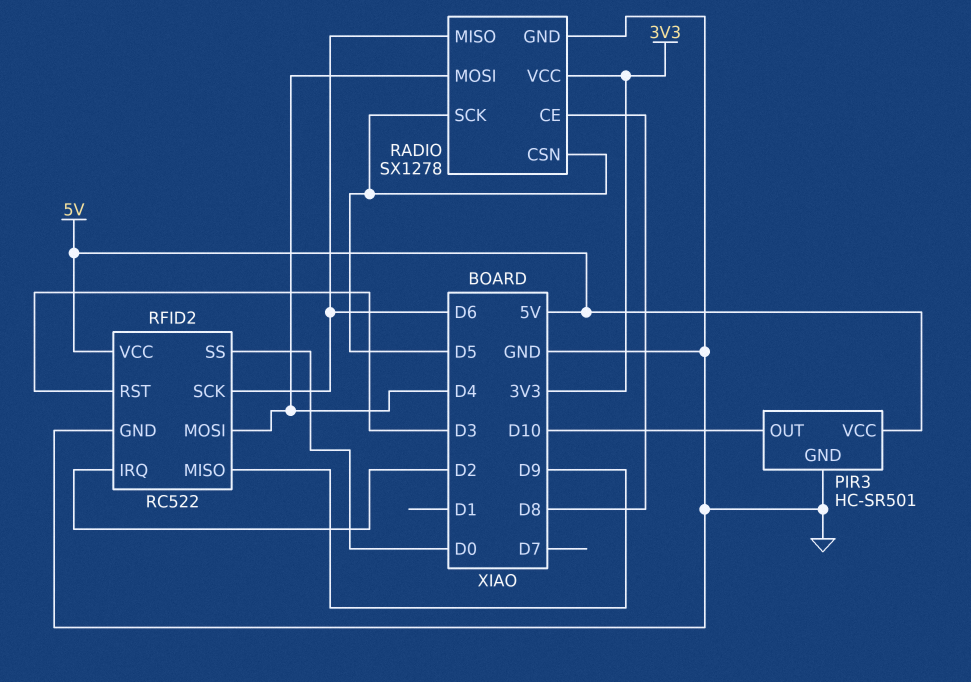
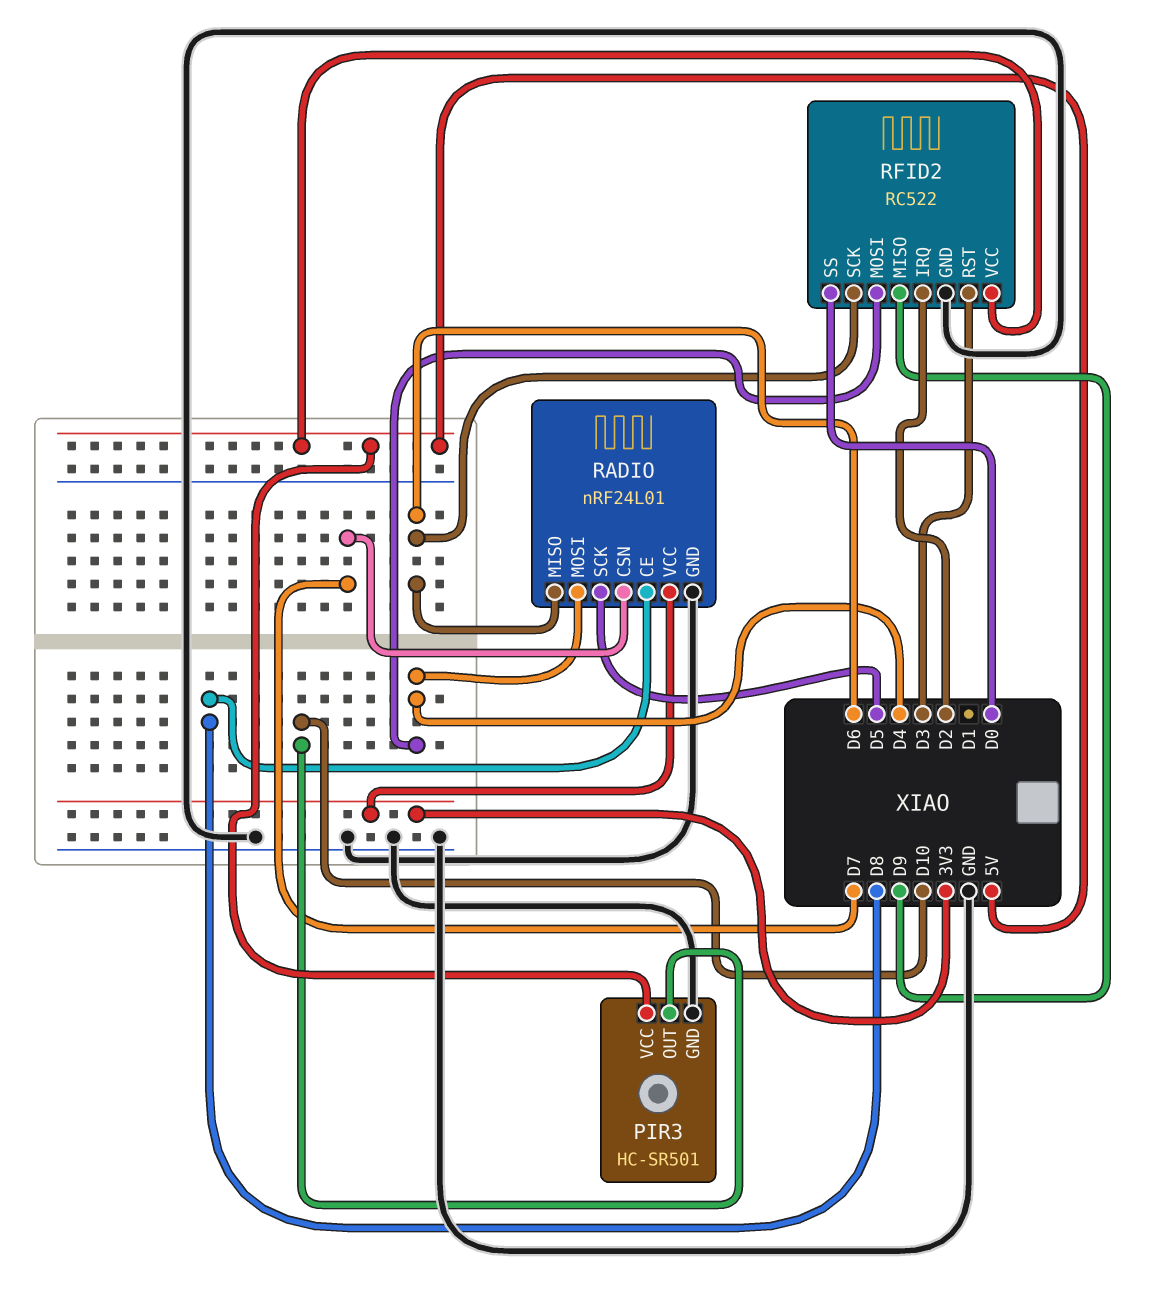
RADIO: SX1278 -> nRF24L01
RADIO pin CSN: D5 -> D7

